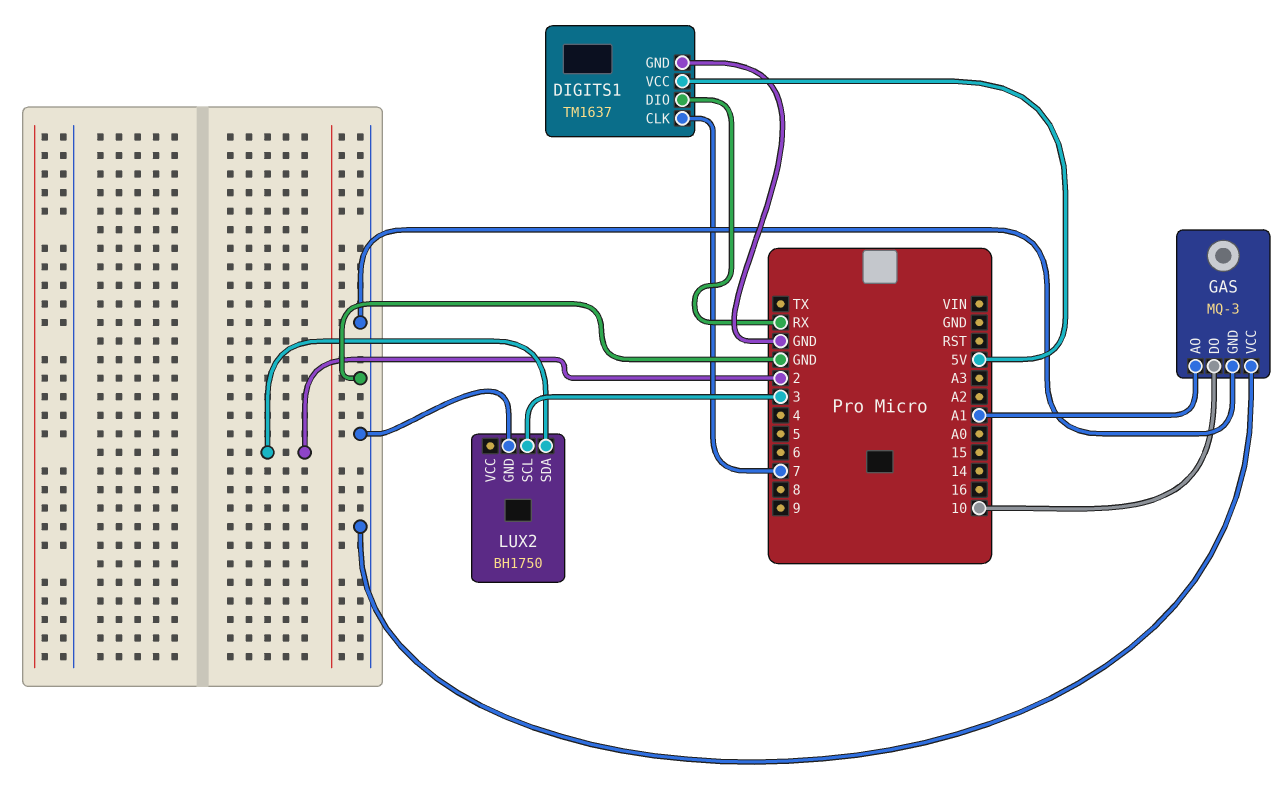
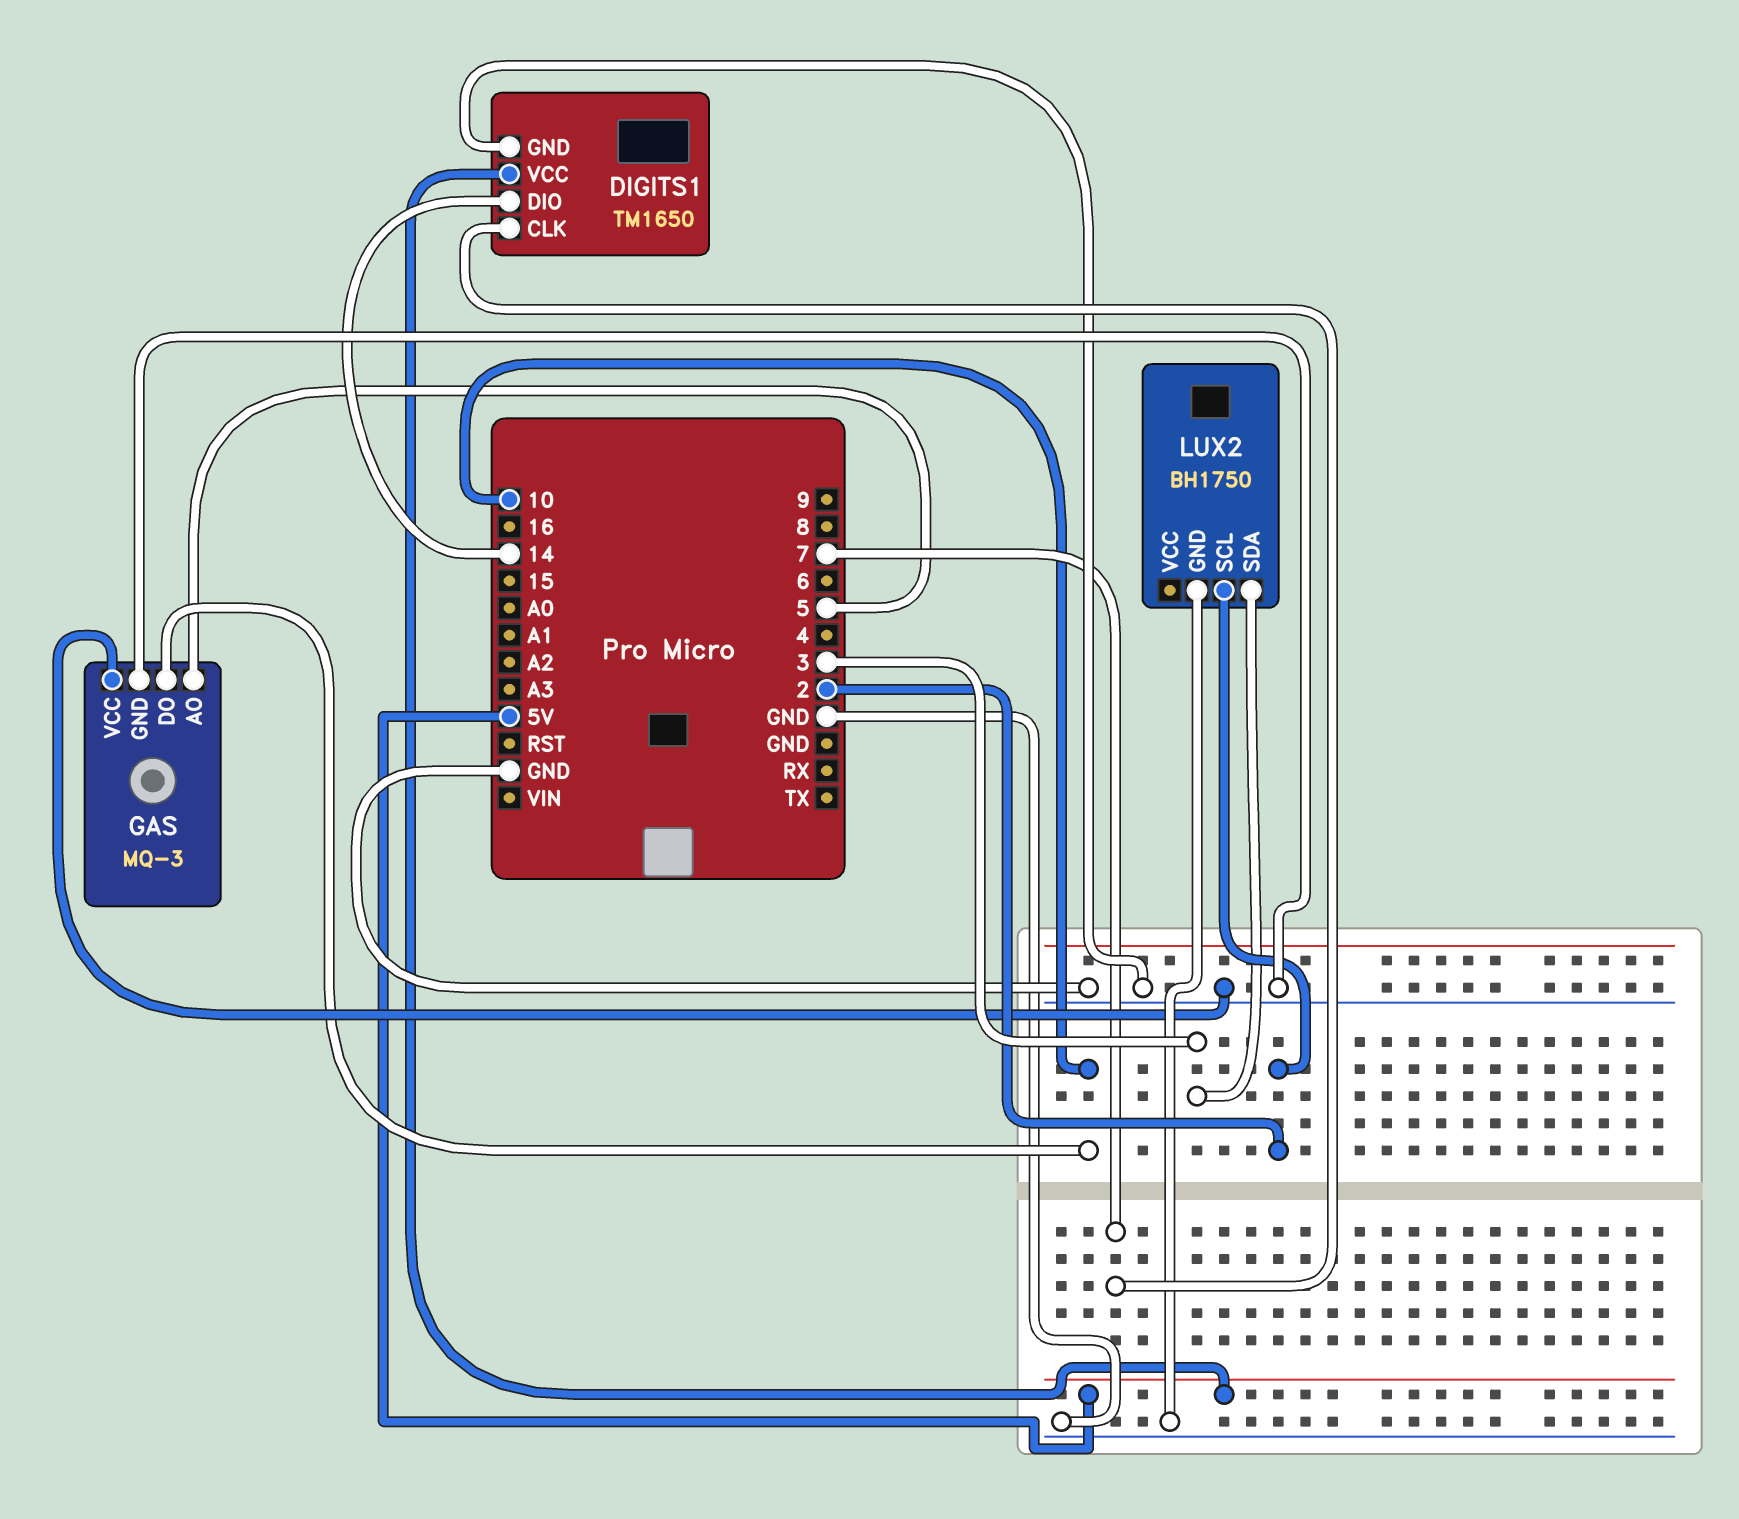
DIGITS1: TM1637 -> TM1650
DIGITS1 pin DIO: RX -> 14
GAS pin AO: A1 -> 5
LUX2 pin SCL: 3 -> 2
LUX2 pin SDA: 2 -> 3

